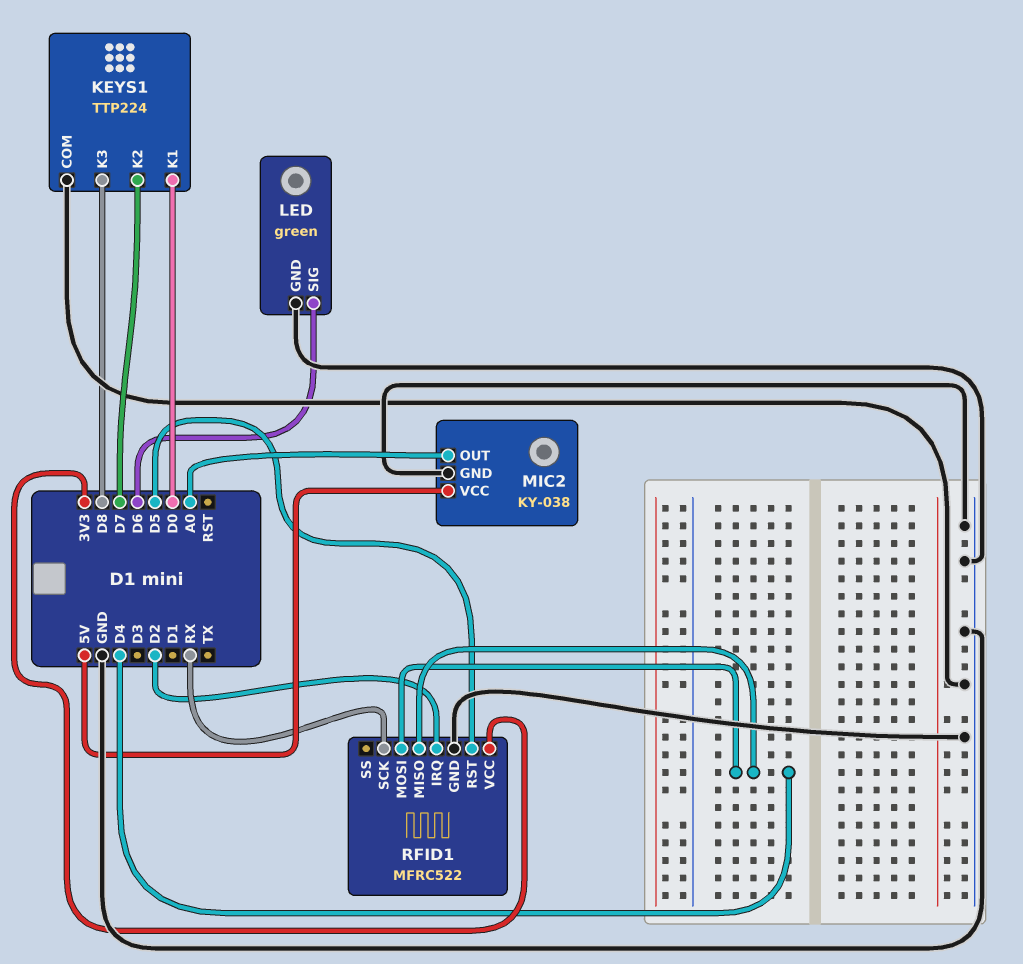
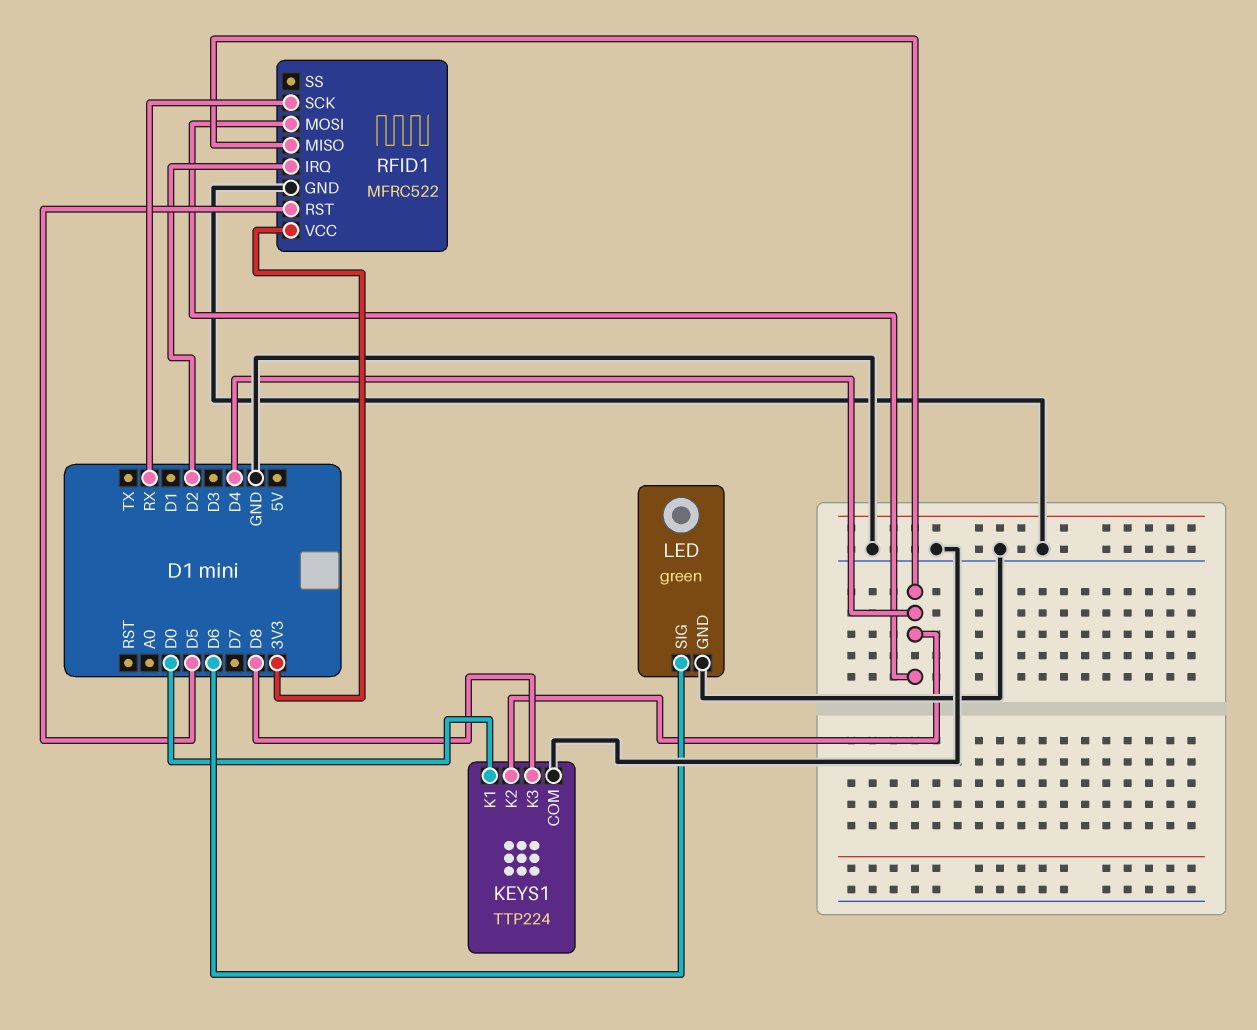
KEYS1 pin K2: D7 -> D4
MIC2: KY-038 -> none
MIC2 pin GND: GND -> none
MIC2 pin OUT: A0 -> none
MIC2 pin VCC: 5V -> none

